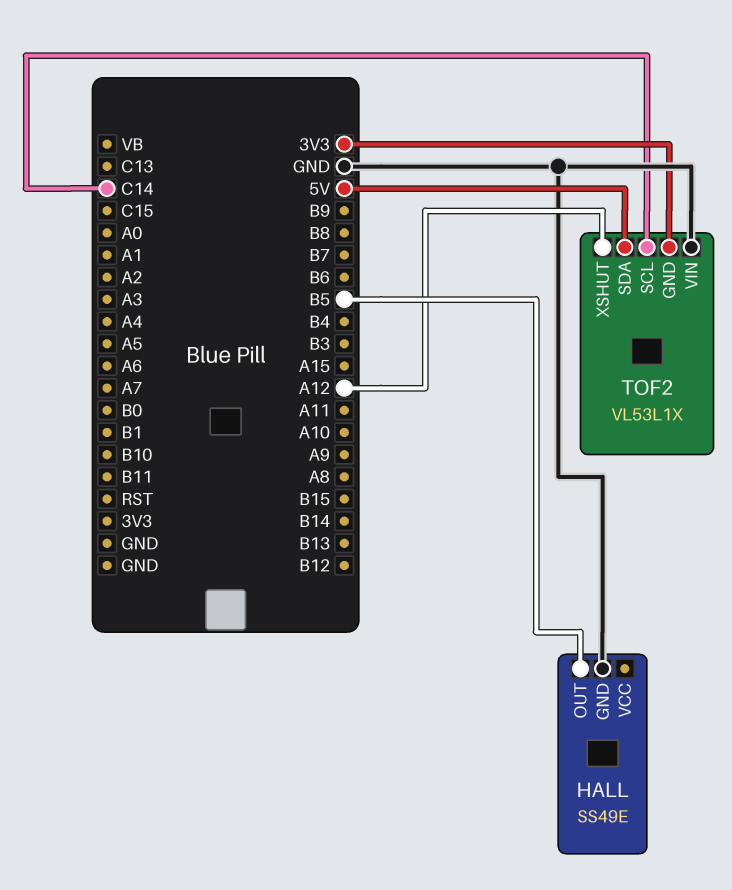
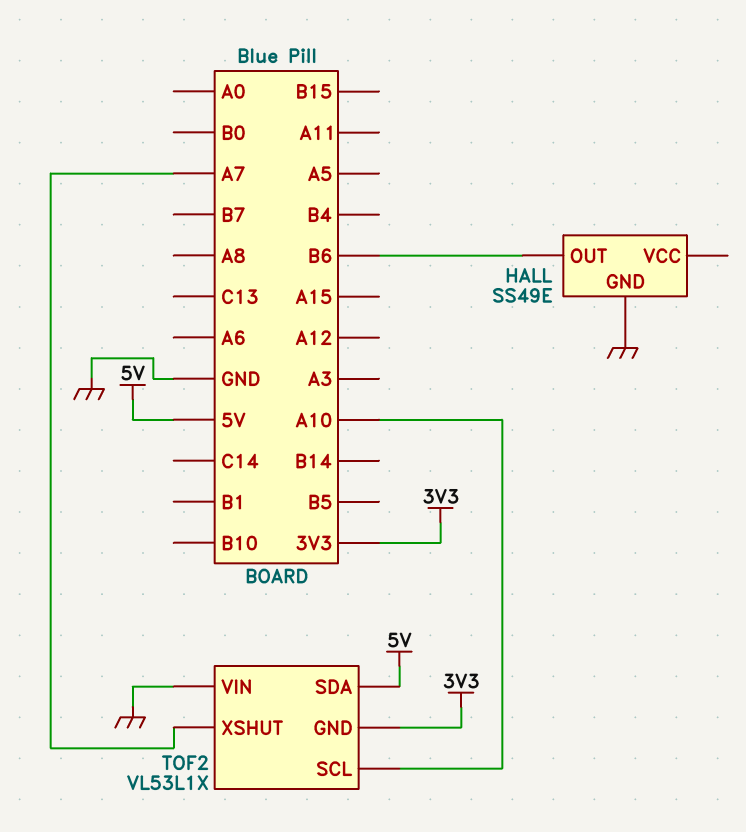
HALL pin OUT: B5 -> B6
TOF2 pin SCL: C14 -> A10
TOF2 pin XSHUT: A12 -> A7

